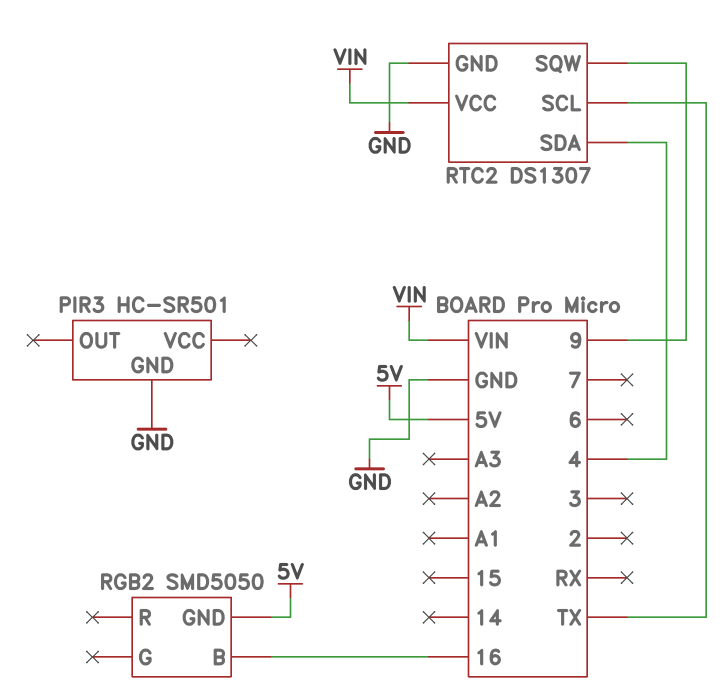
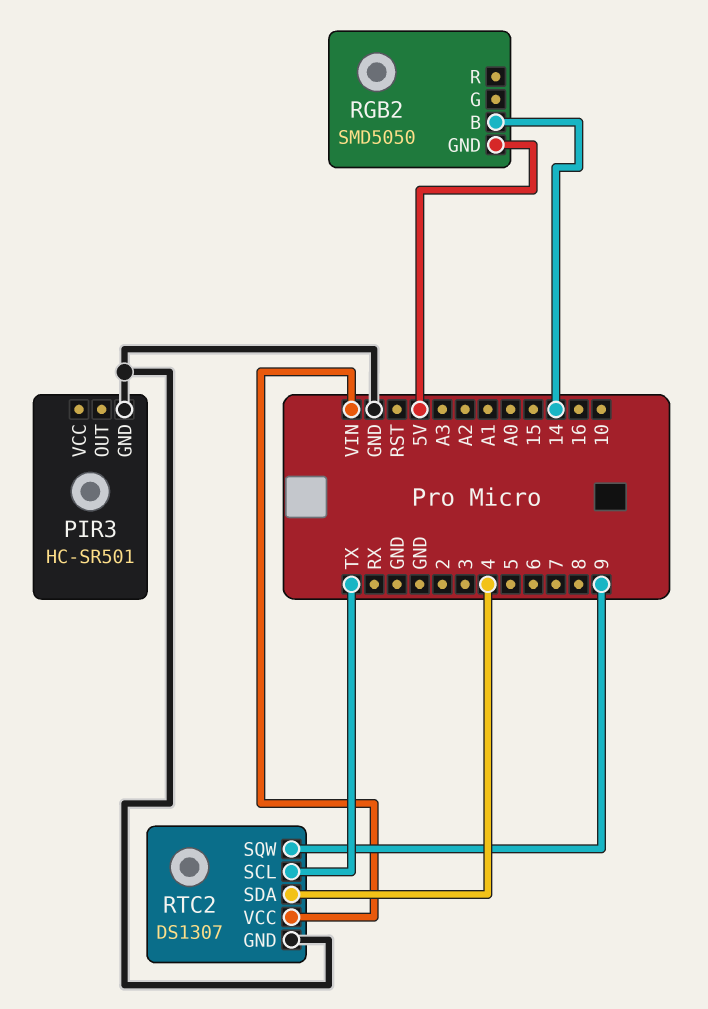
RGB2 pin B: 16 -> 14

